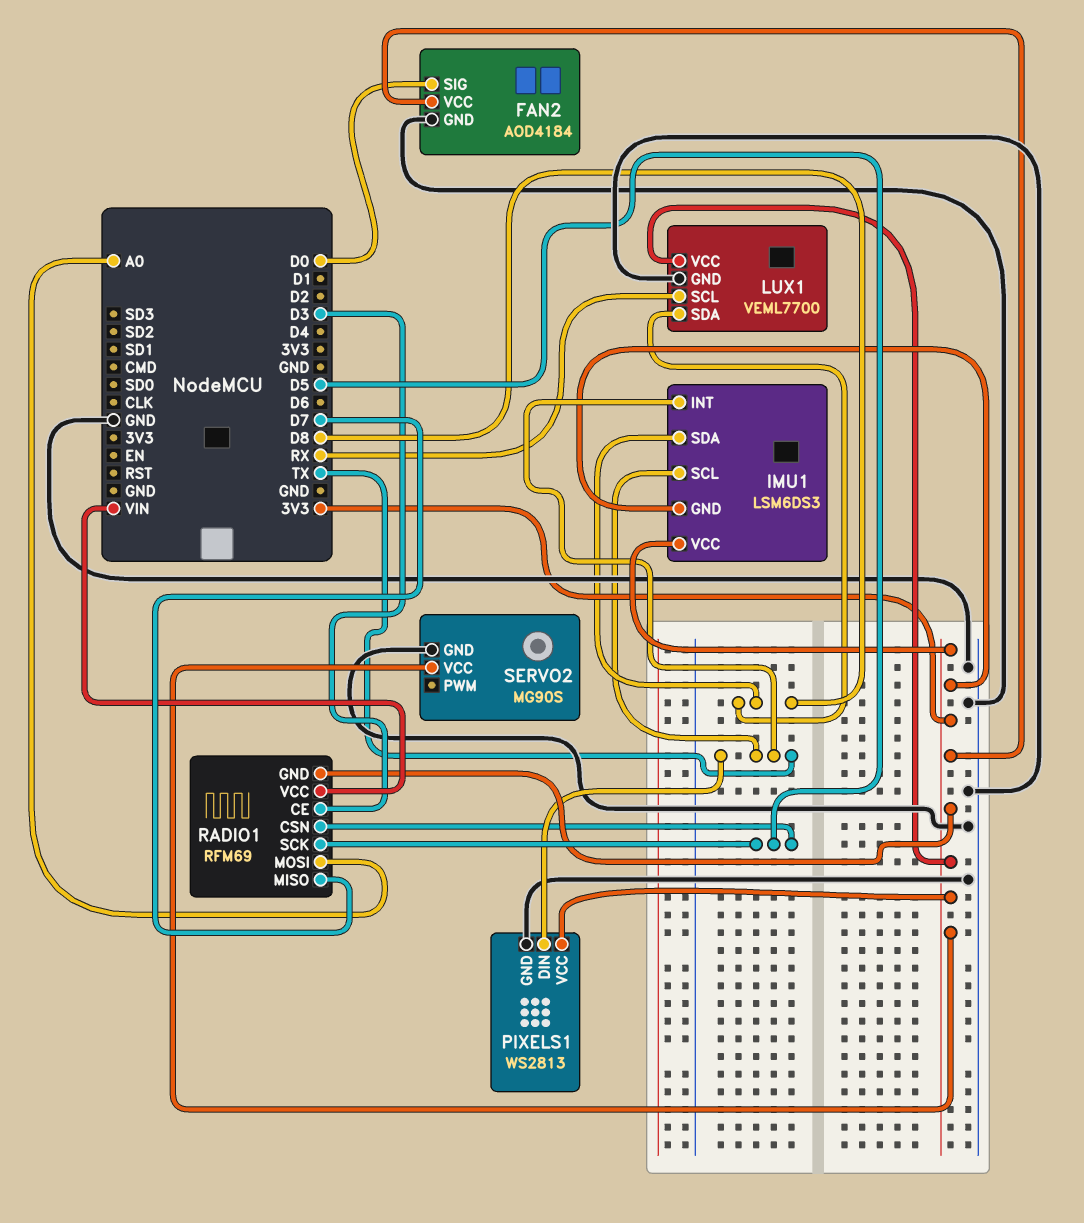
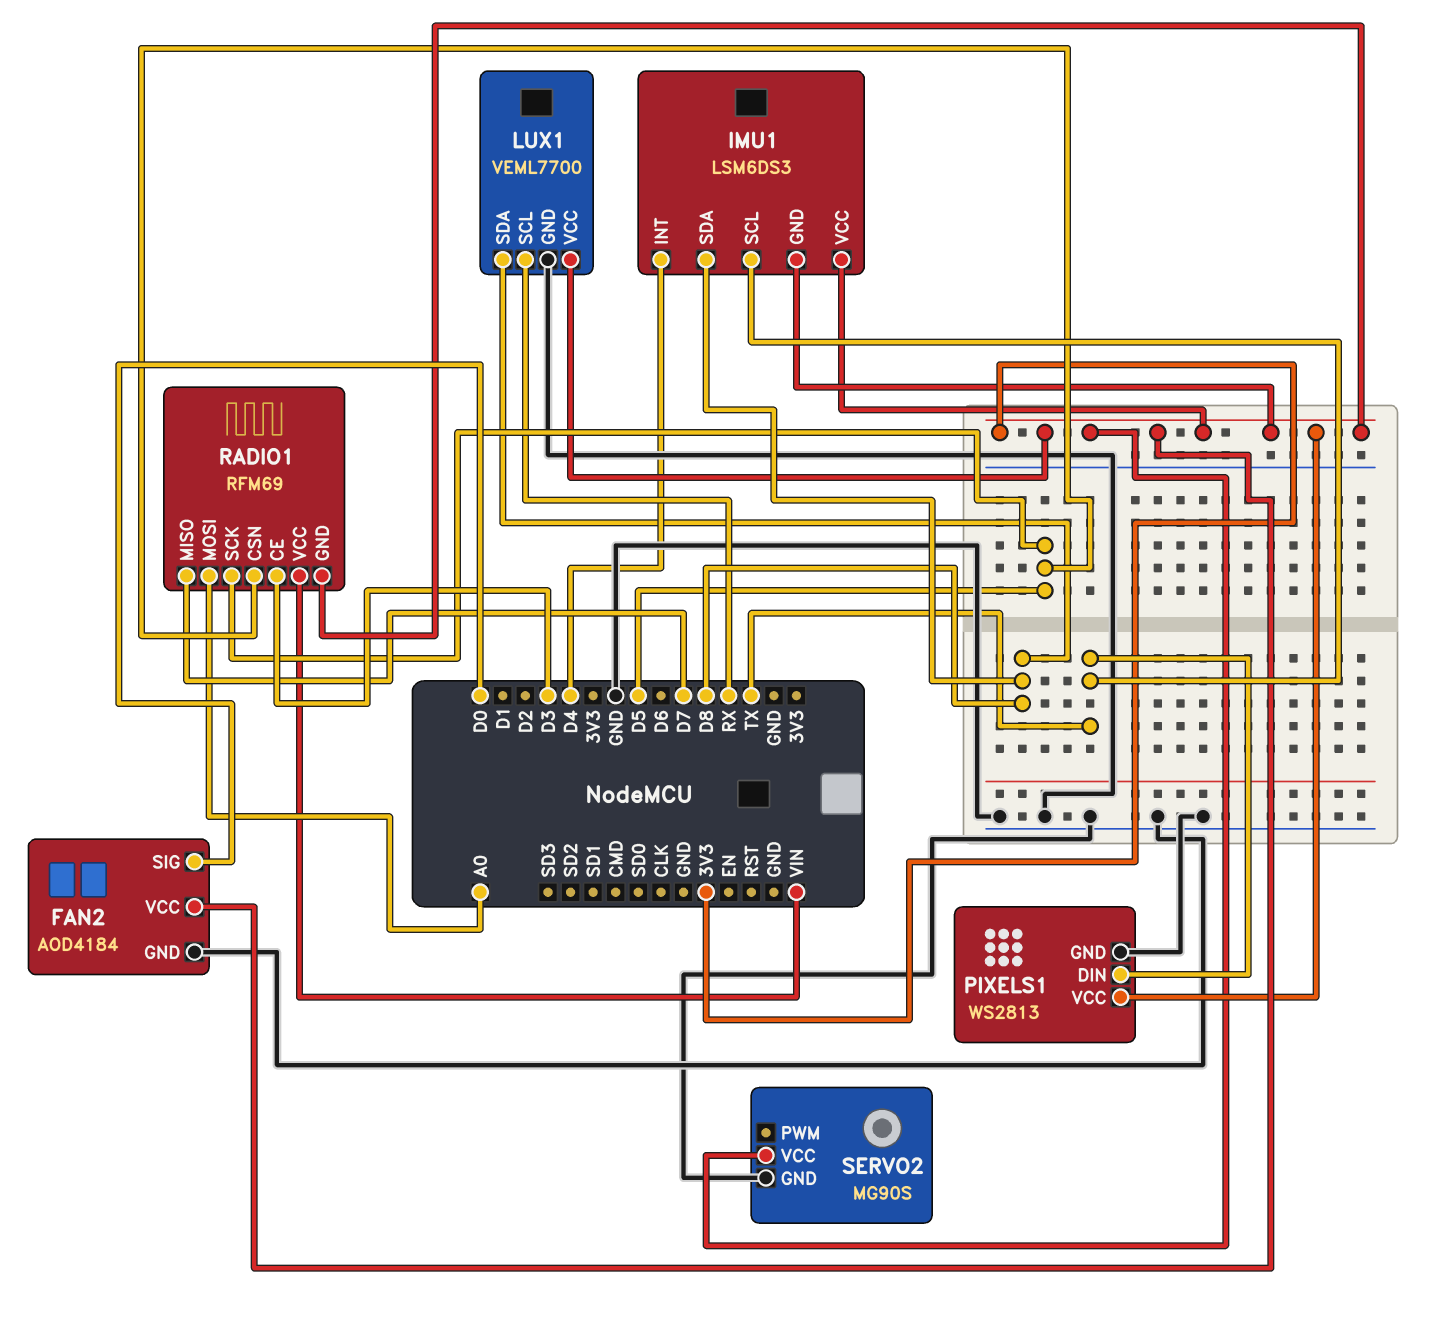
IMU1 pin INT: TX -> D4

